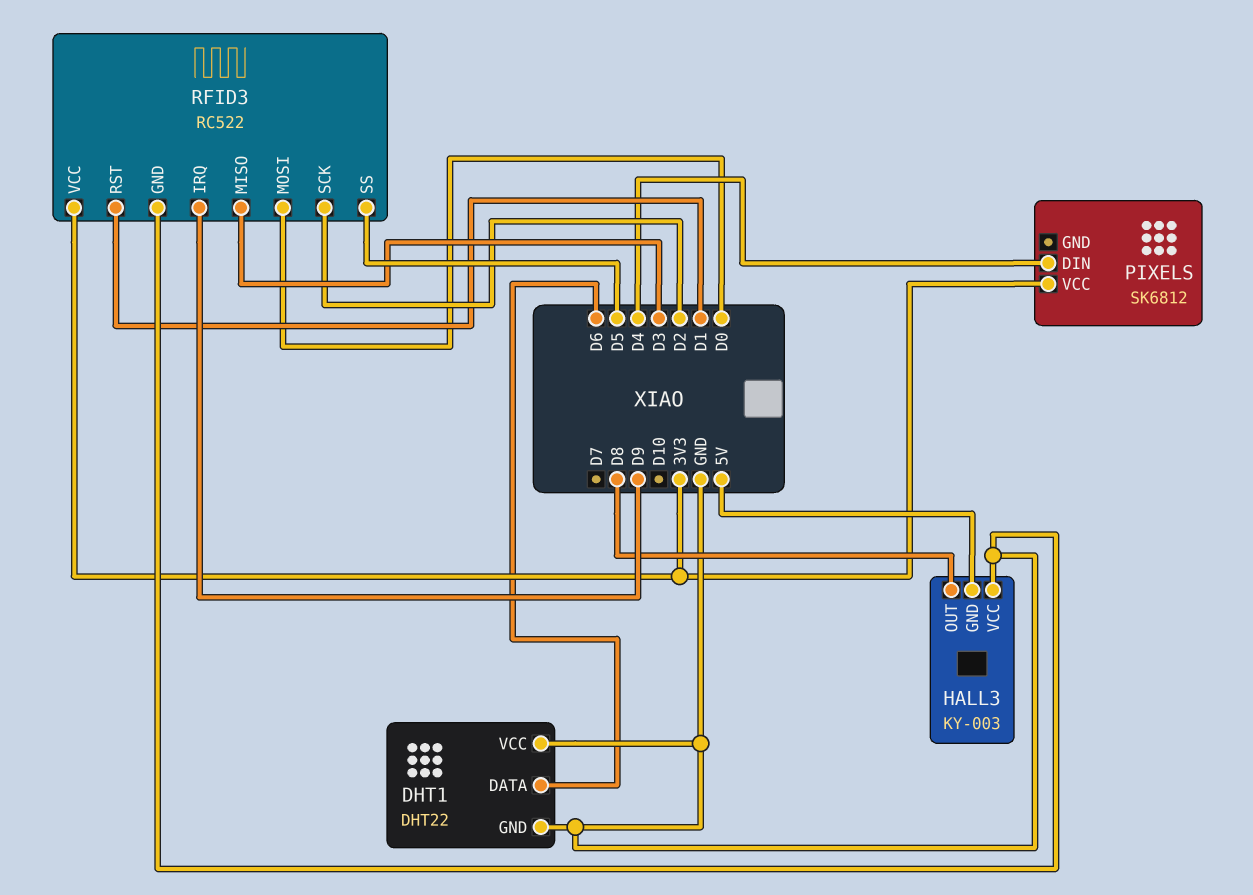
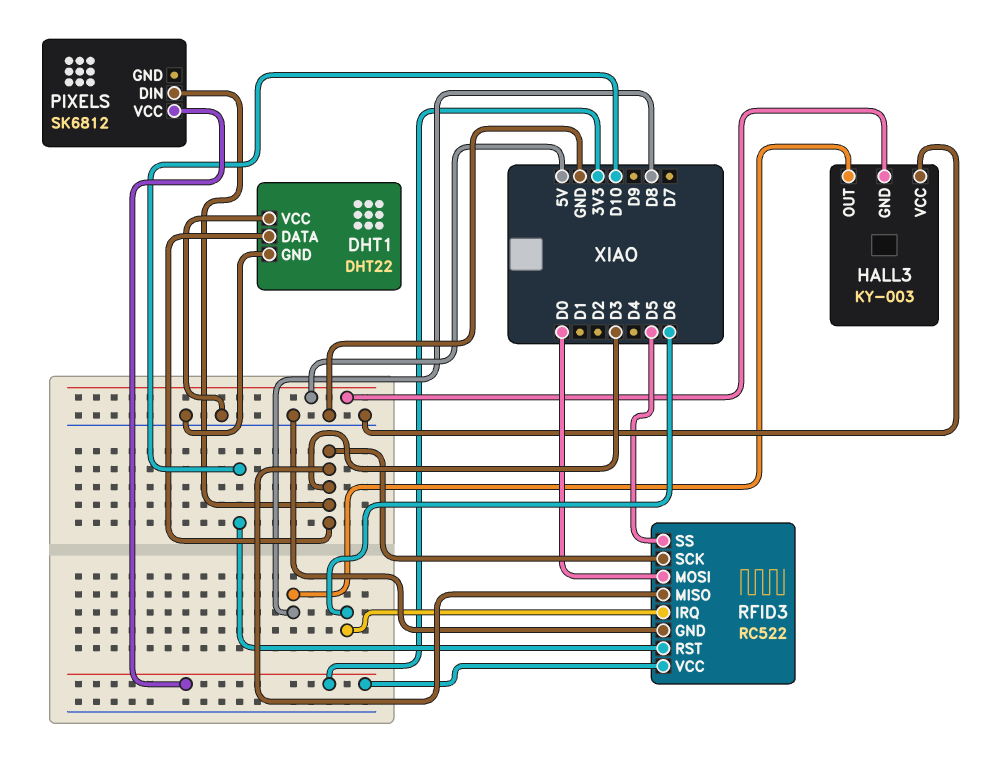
DHT1 pin DATA: D6 -> D3
PIXELS pin DIN: D4 -> D3
RFID3 pin IRQ: D9 -> D6
RFID3 pin RST: D1 -> D10
RFID3 pin SCK: D2 -> D3

